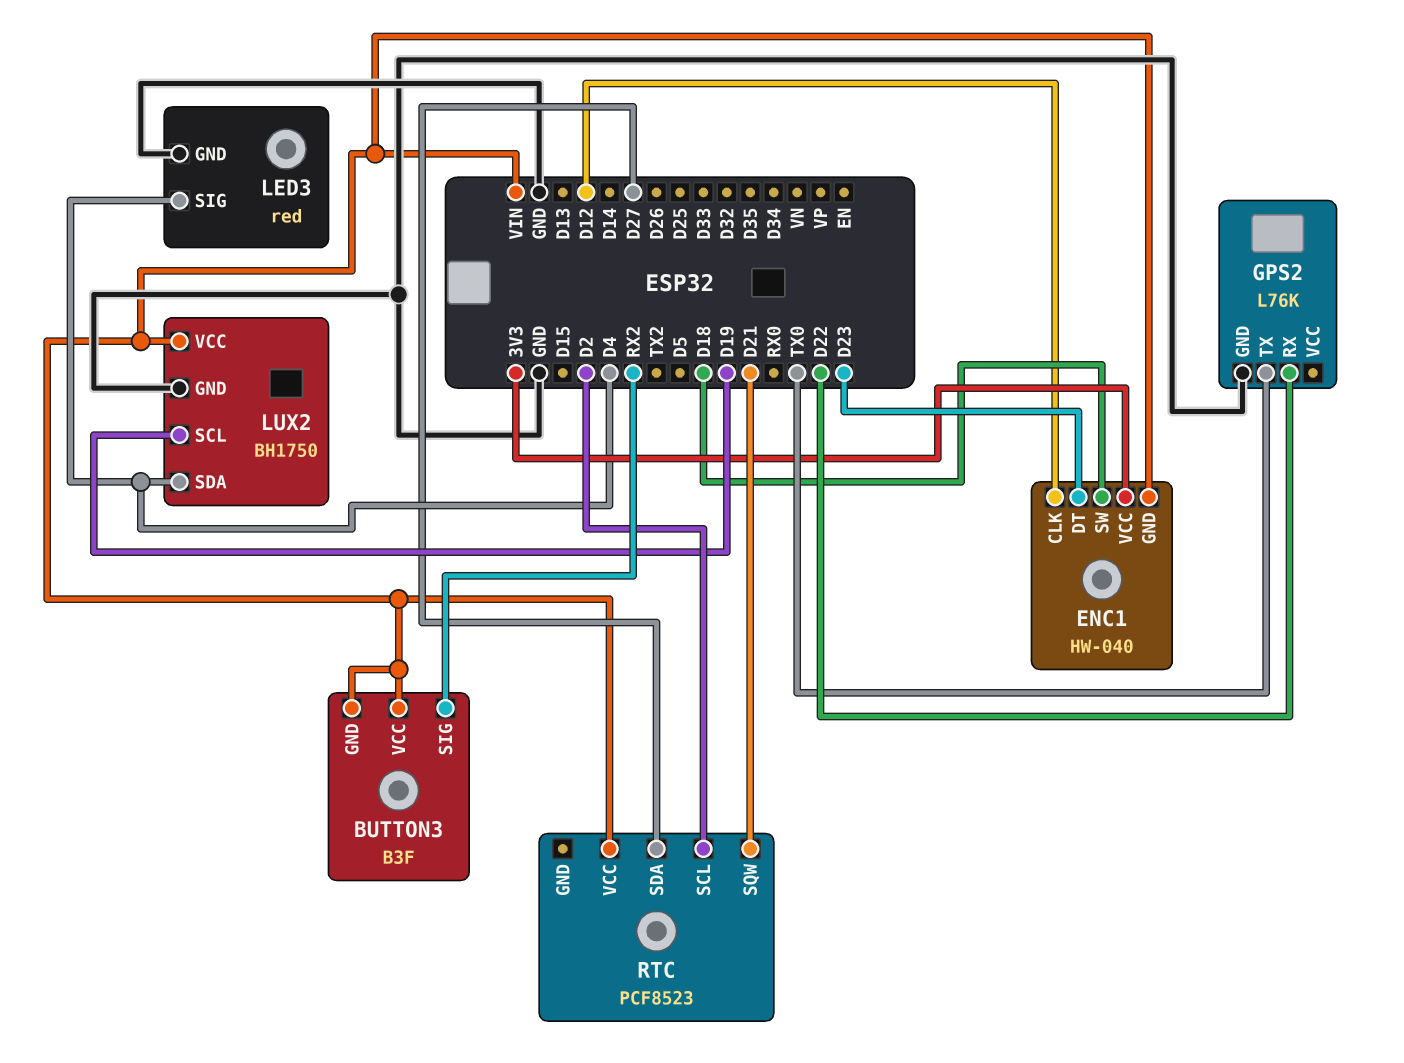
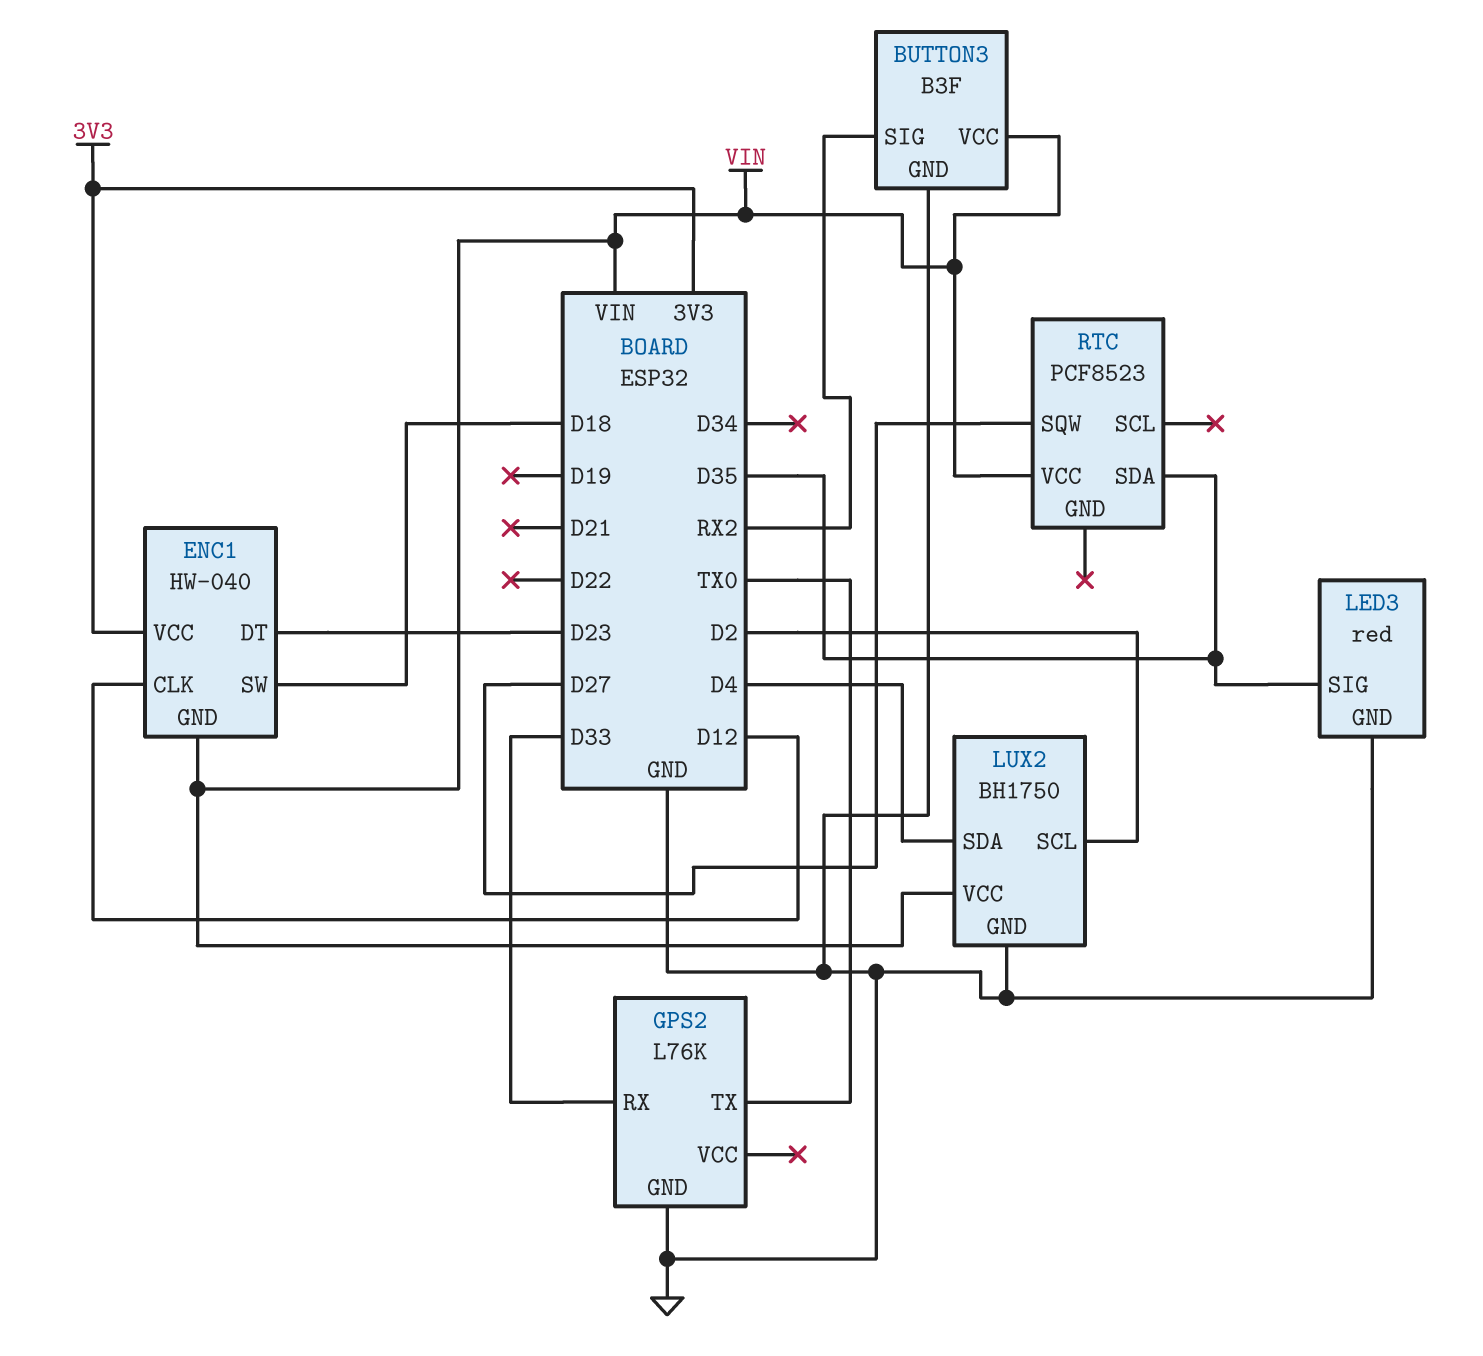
BUTTON3 pin GND: VIN -> GND
GPS2 pin RX: D22 -> D33
LED3 pin SIG: D4 -> D35
LUX2 pin SCL: D19 -> D2
RTC pin SCL: D2 -> none
RTC pin SDA: D27 -> D35
RTC pin SQW: D21 -> D27

